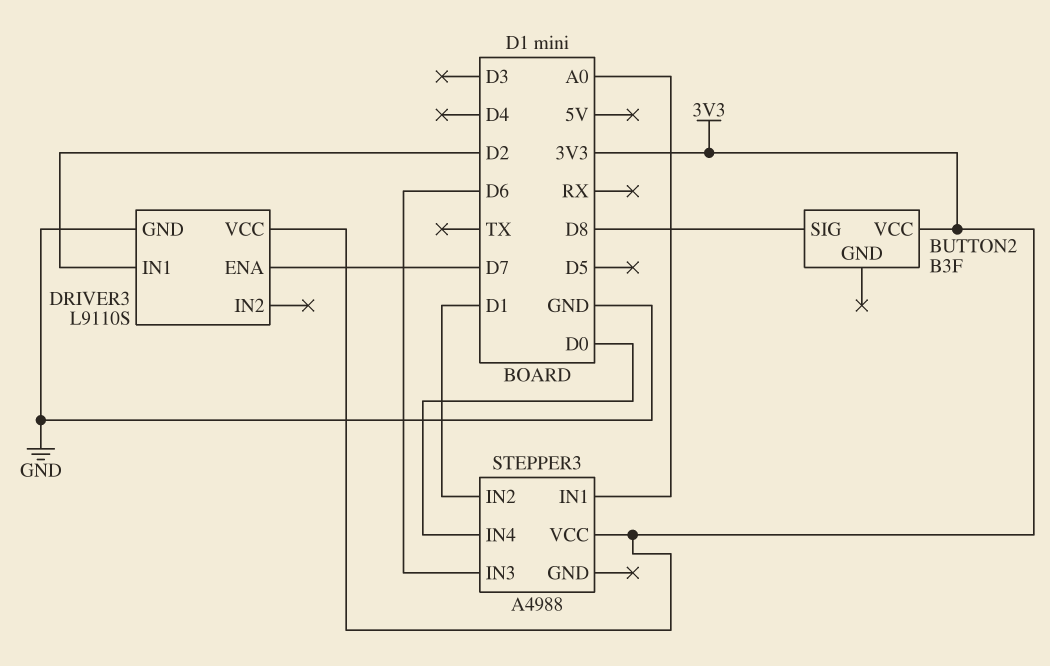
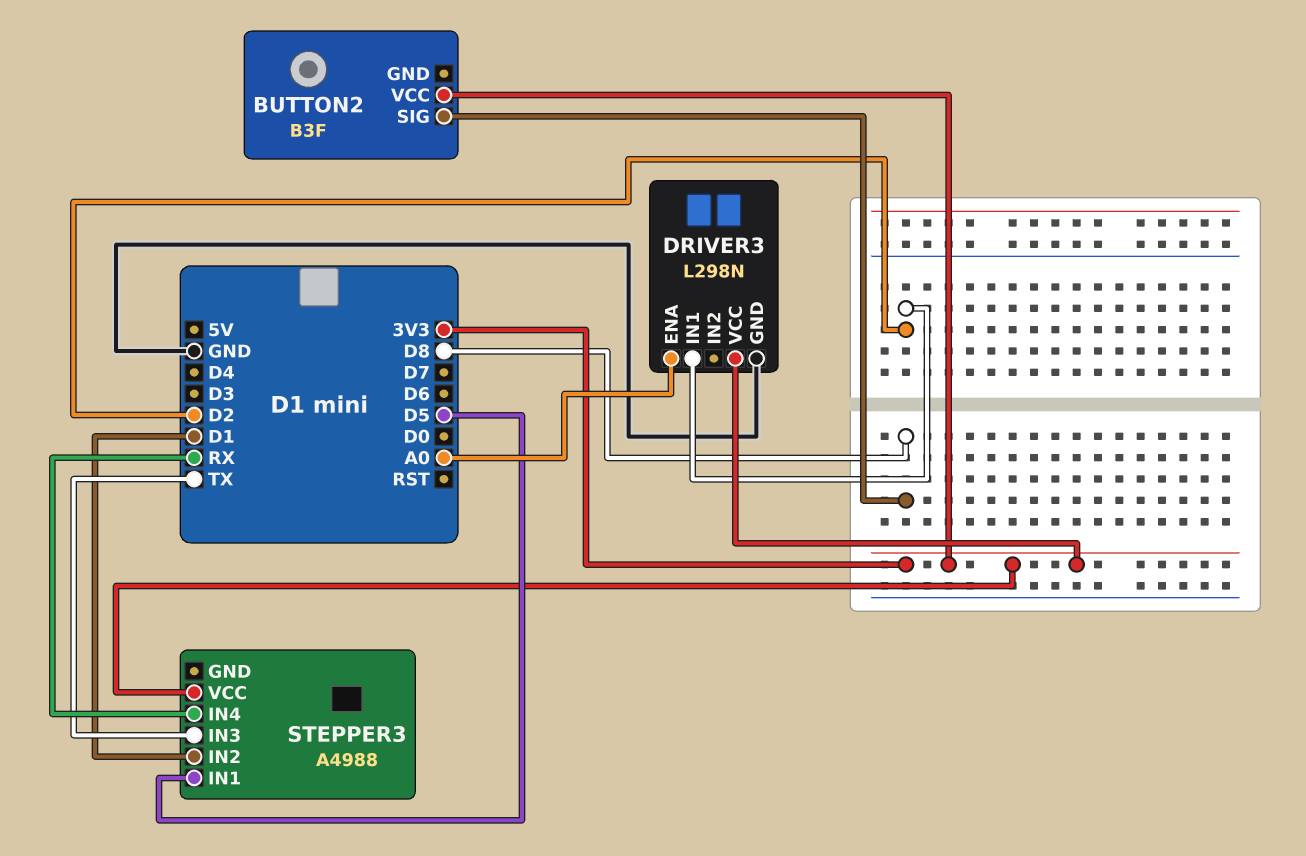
DRIVER3: L9110S -> L298N
DRIVER3 pin ENA: D7 -> A0
STEPPER3 pin IN1: A0 -> D5
STEPPER3 pin IN3: D6 -> TX
STEPPER3 pin IN4: D0 -> RX

